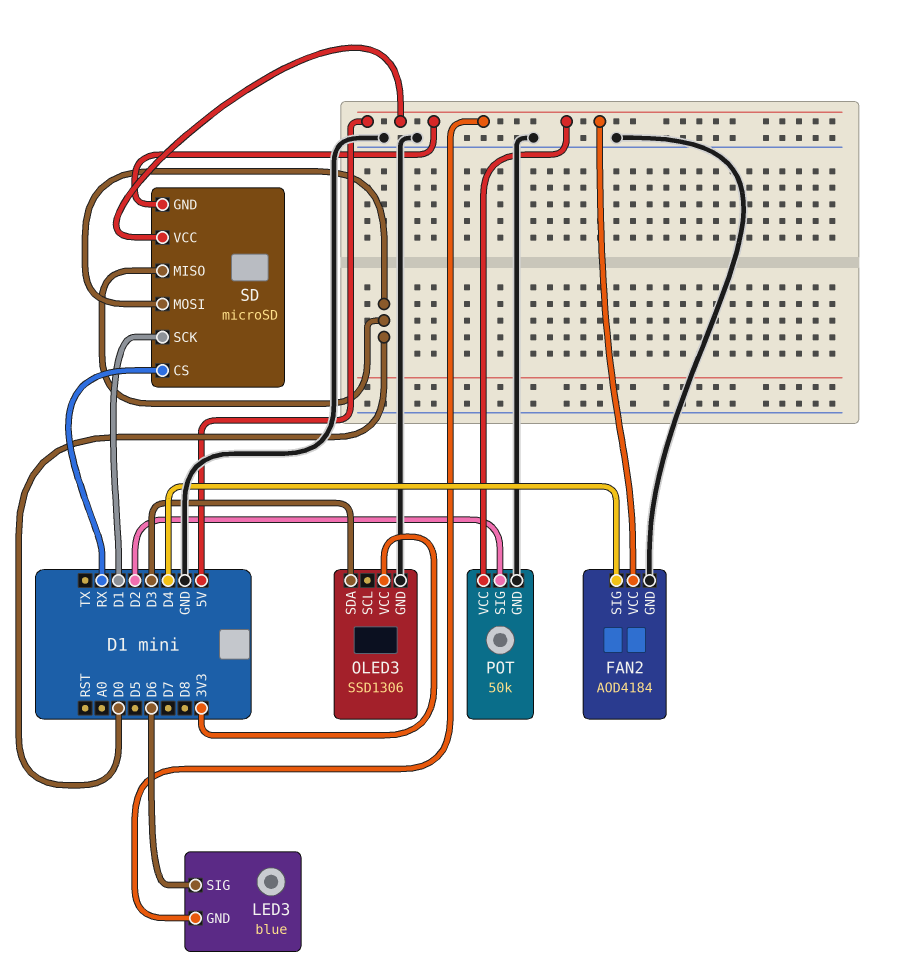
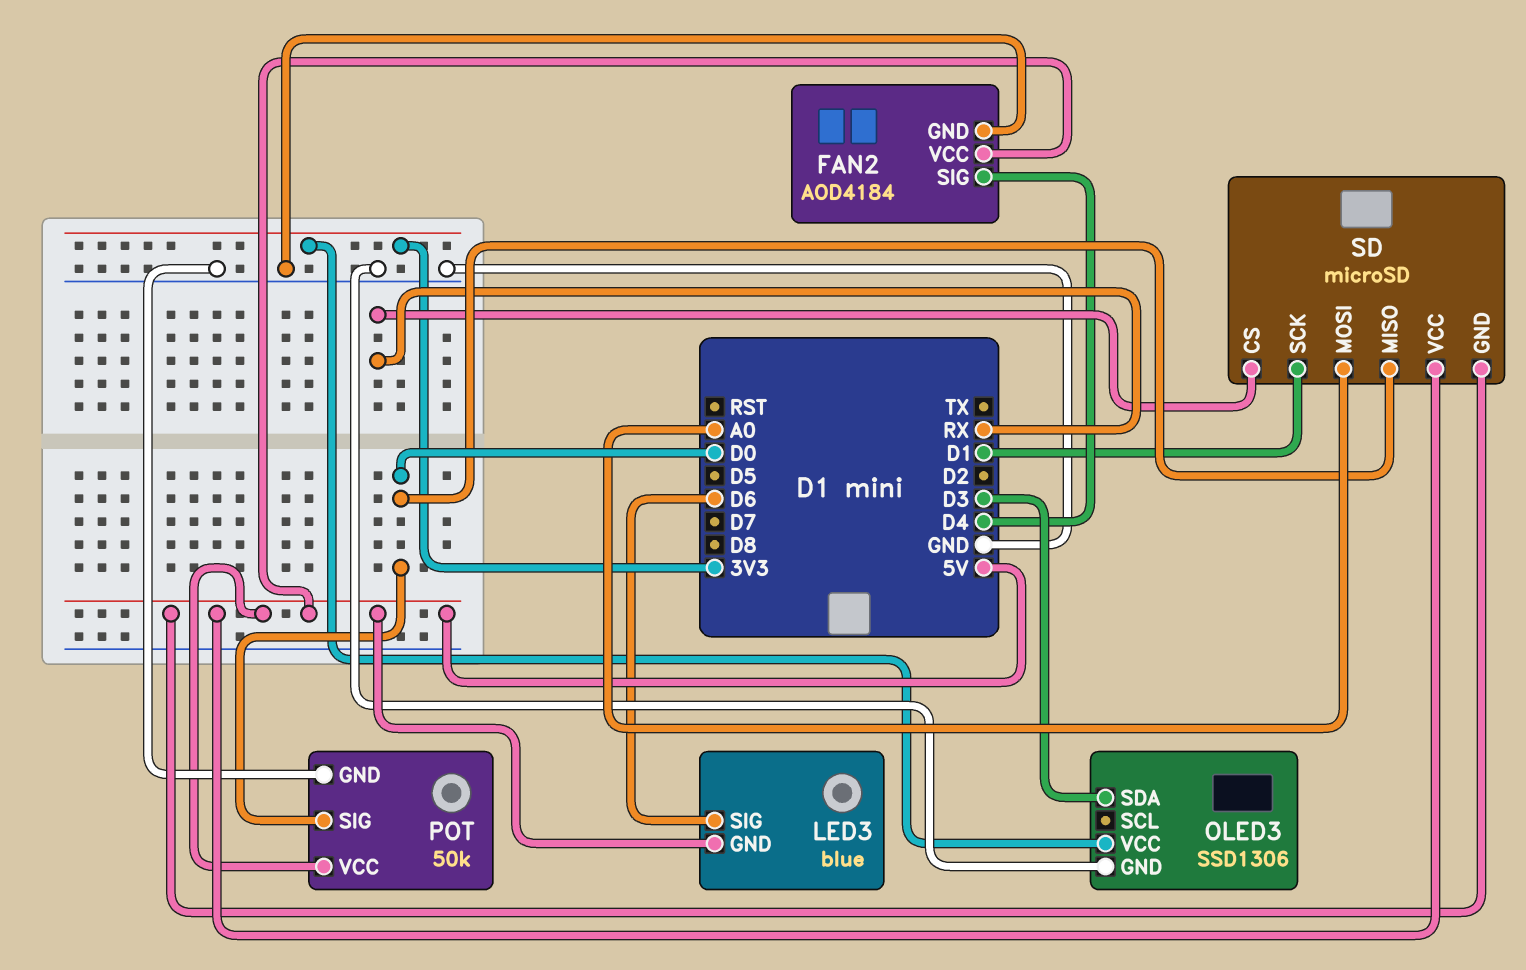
POT pin SIG: D2 -> D0
SD pin MOSI: D0 -> A0

